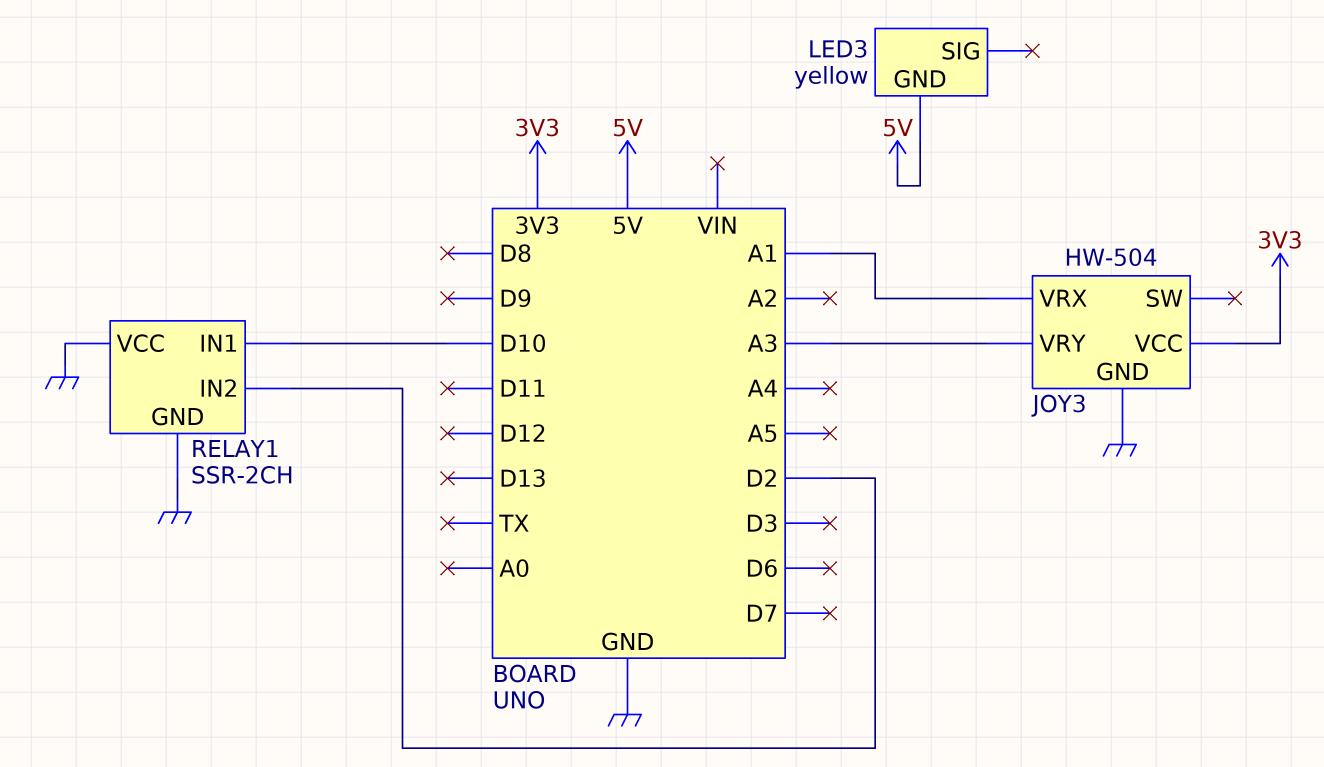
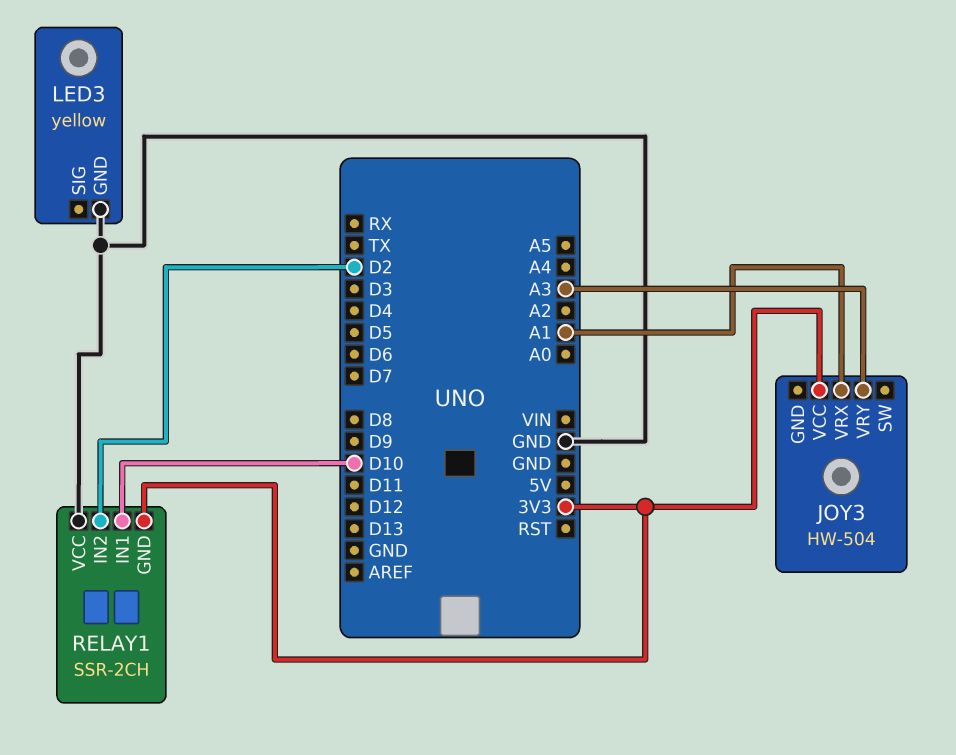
JOY3 pin GND: GND -> none
LED3 pin GND: 5V -> GND
RELAY1 pin GND: GND -> 3V3

